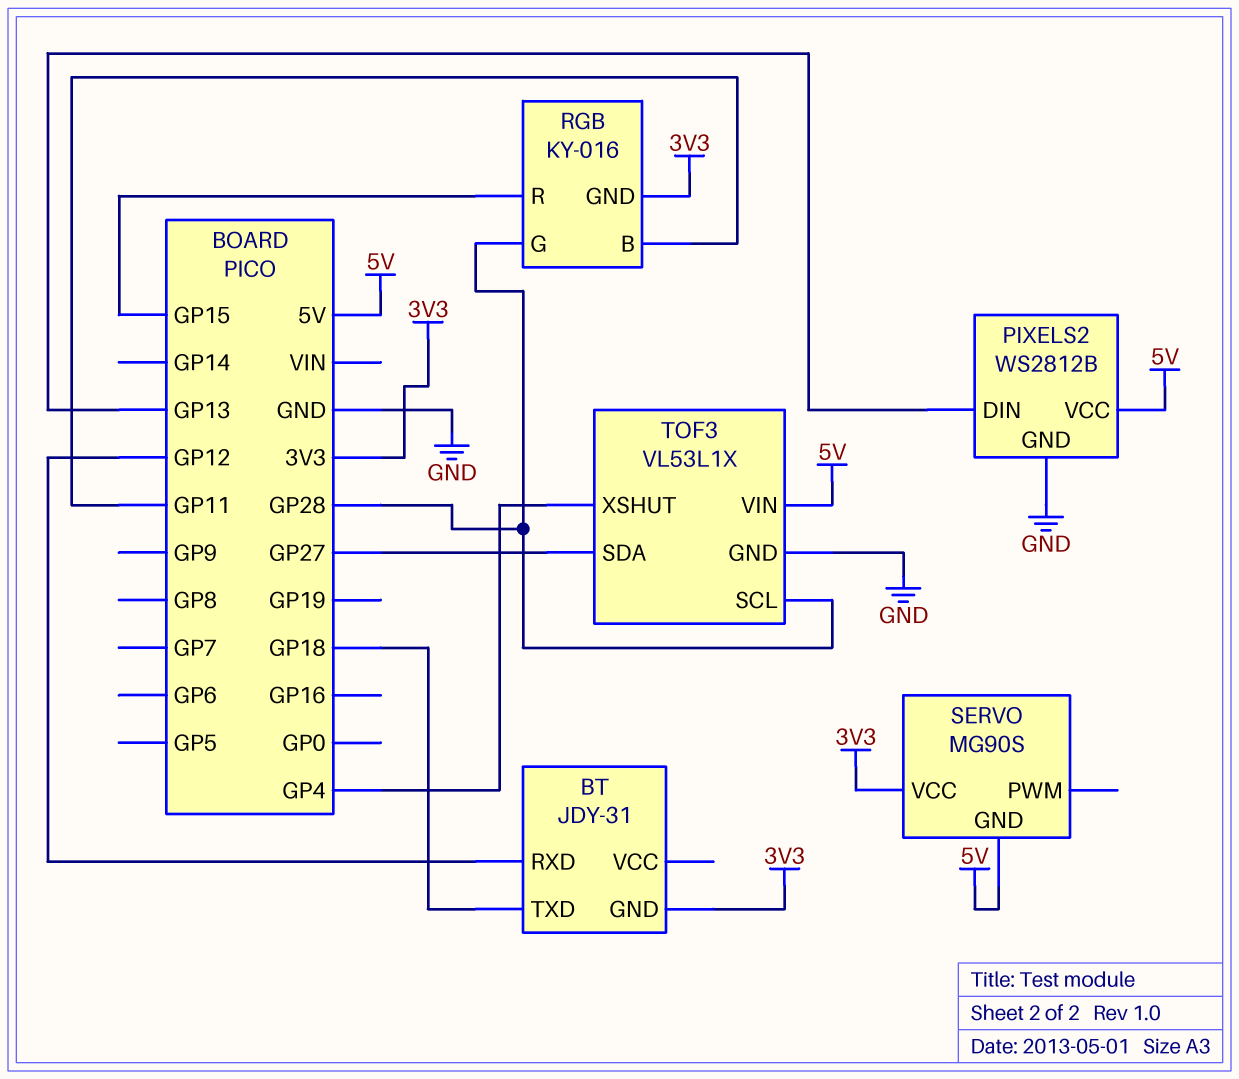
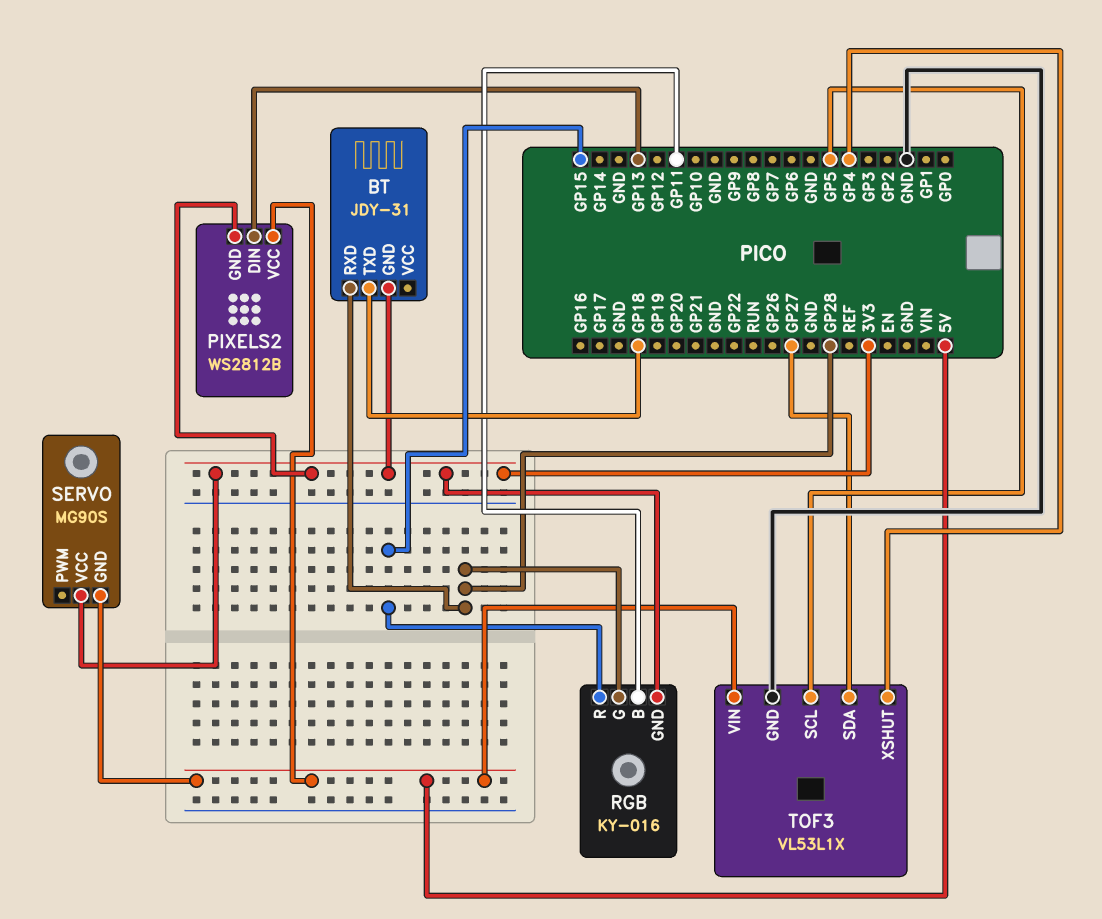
BT pin RXD: GP12 -> GP28
PIXELS2 pin GND: GND -> 3V3
TOF3 pin SCL: GP28 -> GP5

